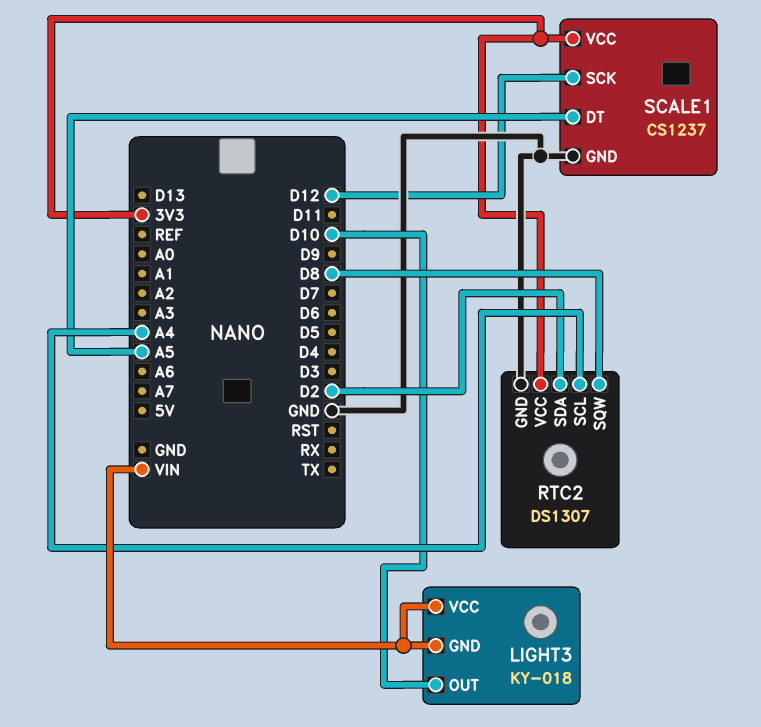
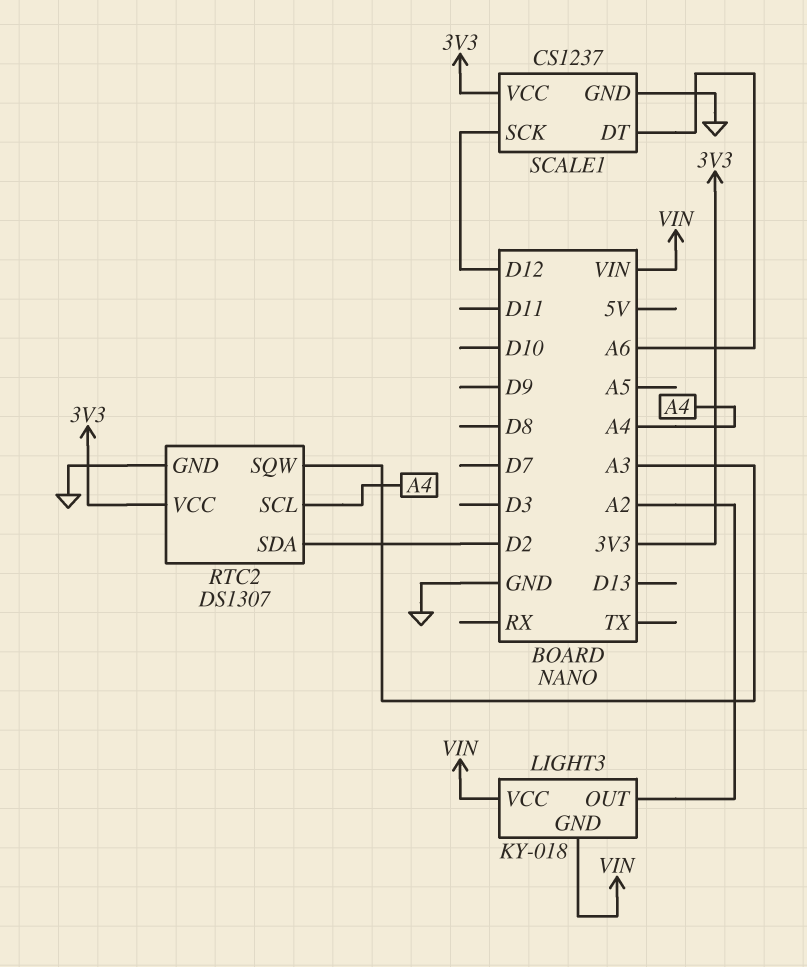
LIGHT3 pin OUT: D10 -> A2
RTC2 pin SQW: D8 -> A3
SCALE1 pin DT: A5 -> A6

